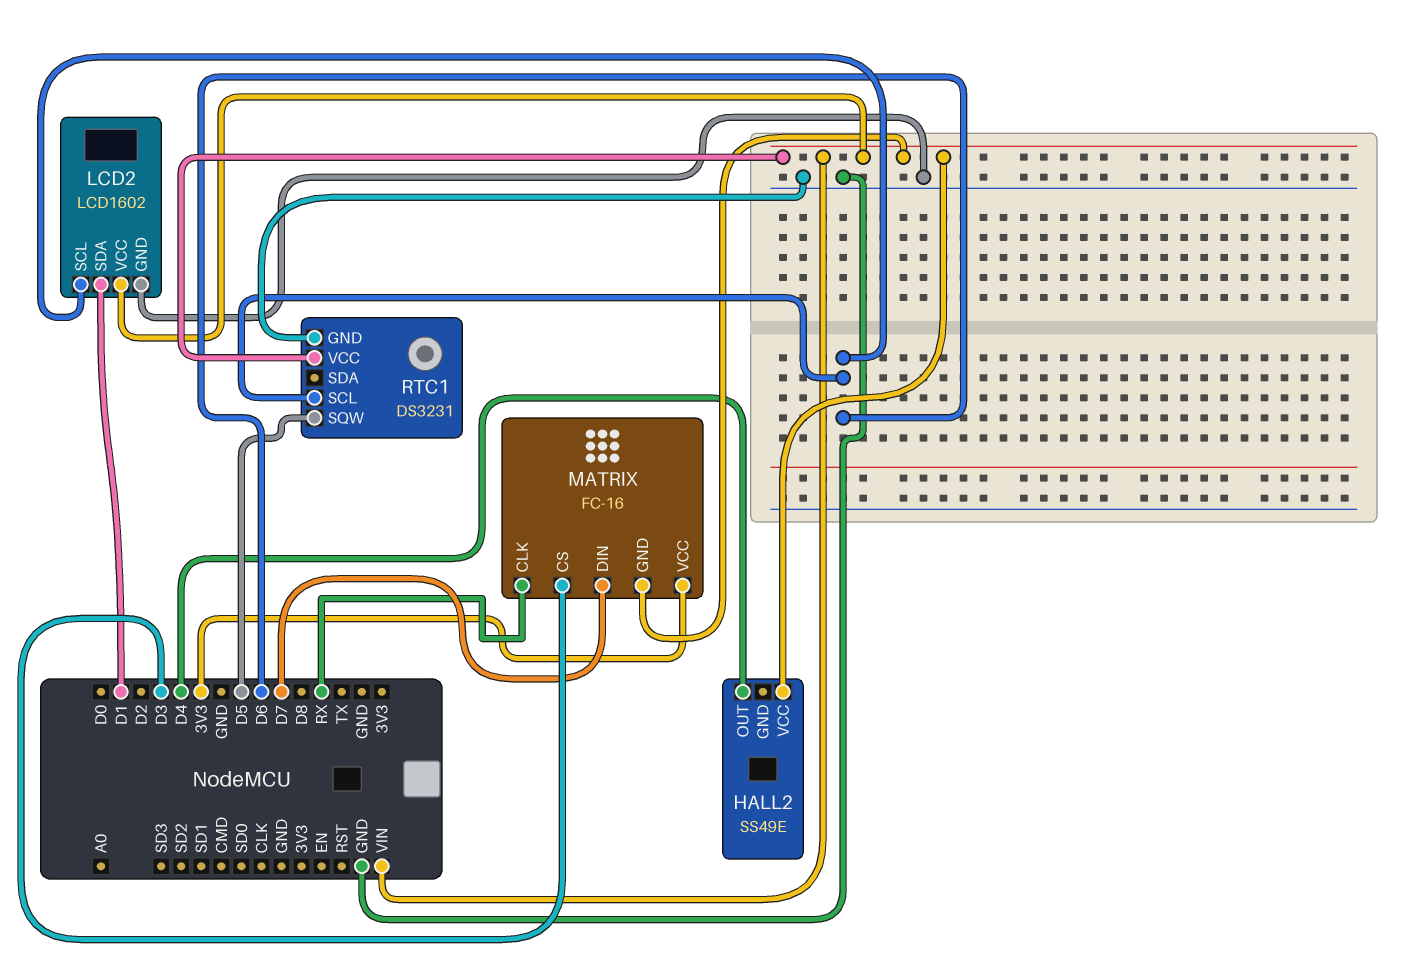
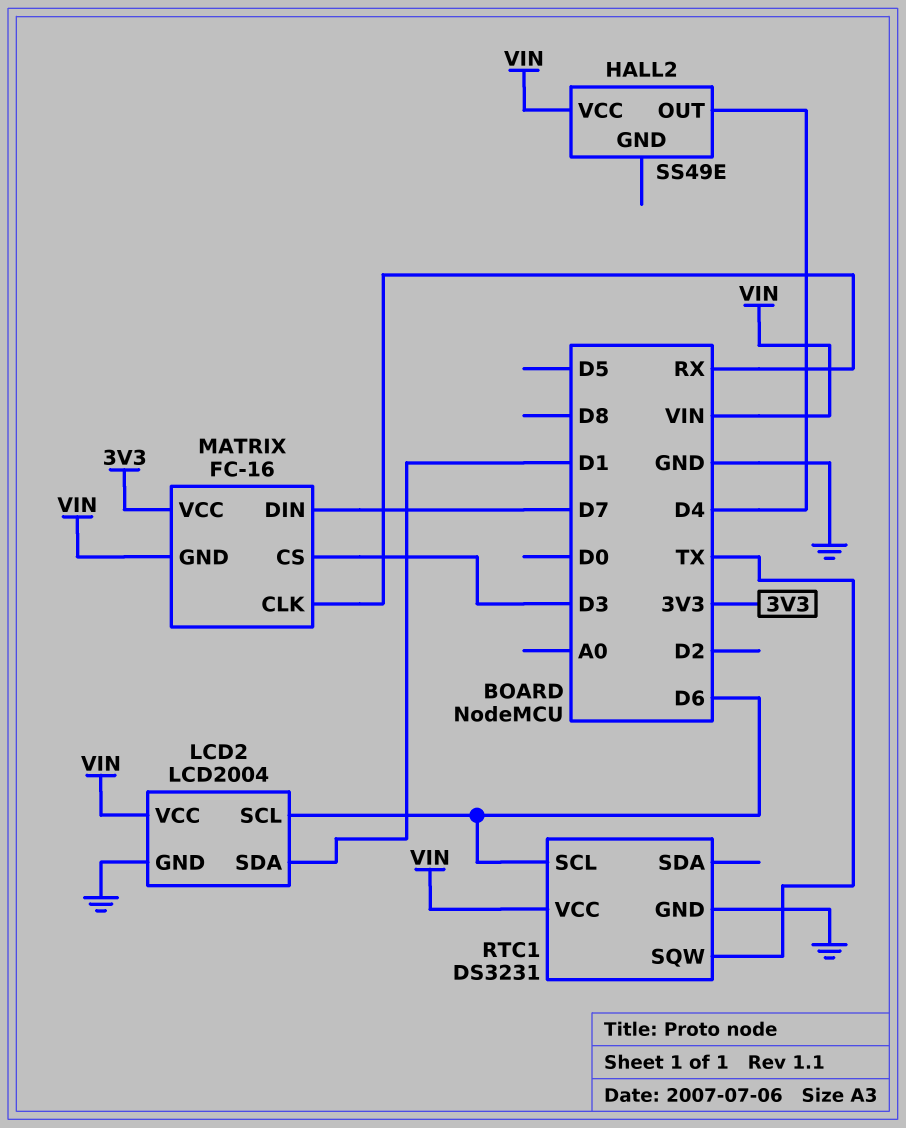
LCD2: LCD1602 -> LCD2004
RTC1 pin SQW: D5 -> TX

